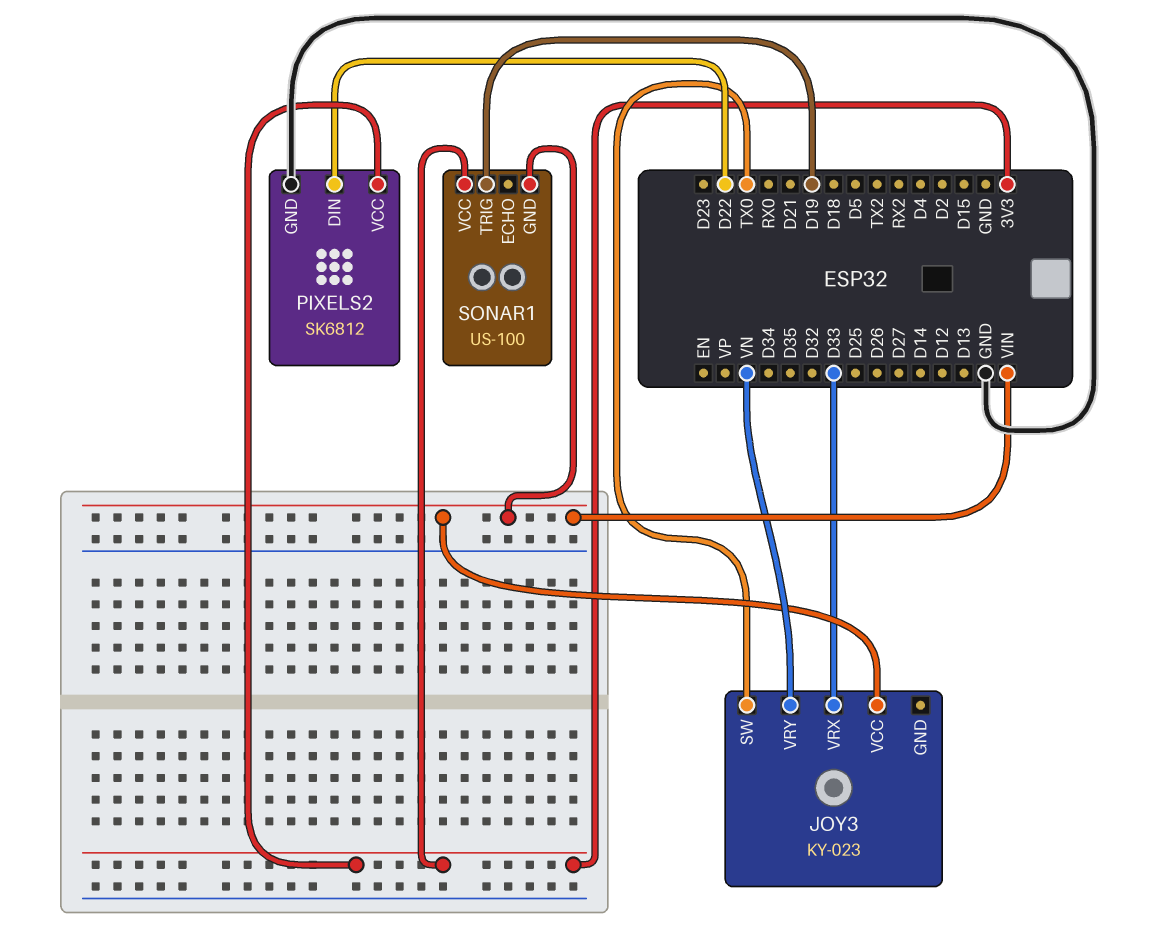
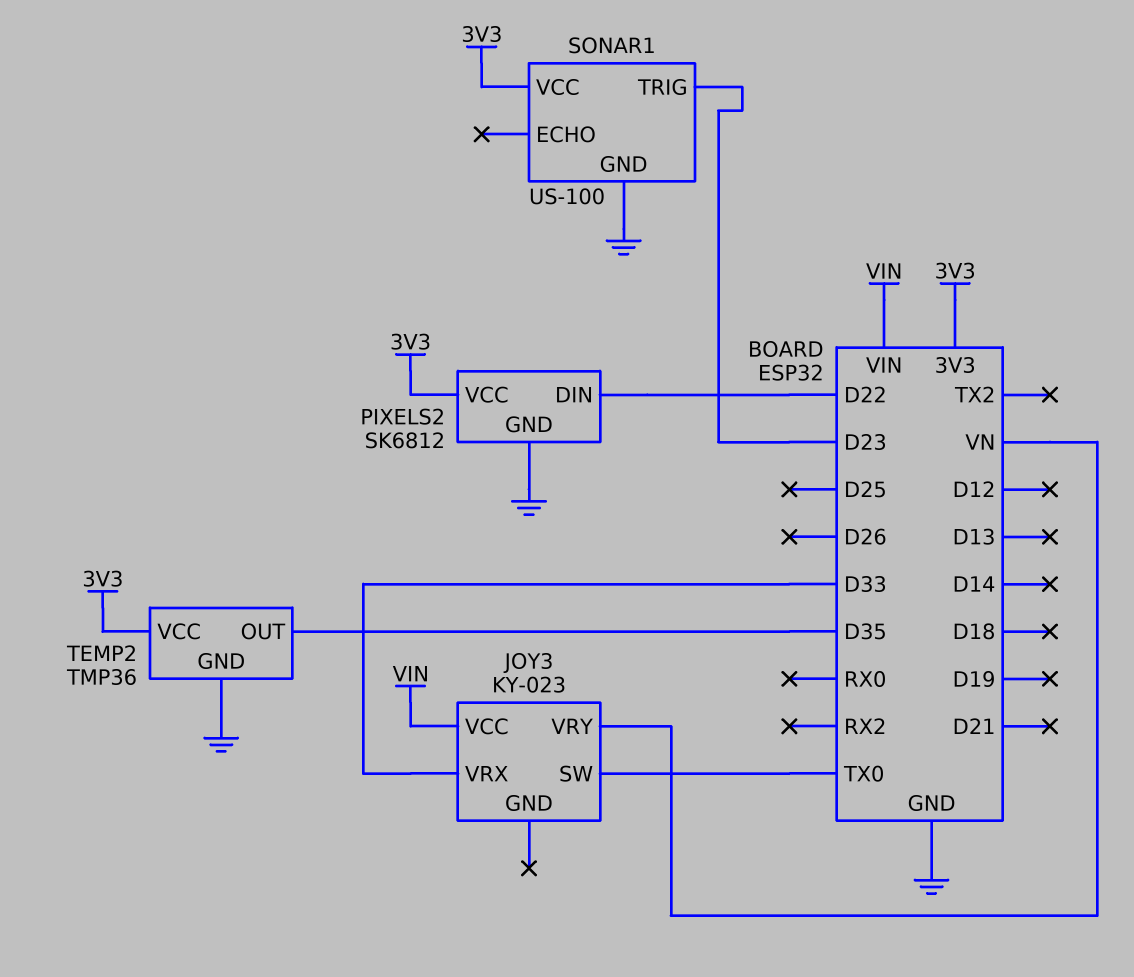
SONAR1 pin GND: VIN -> GND
SONAR1 pin TRIG: D19 -> D23
TEMP2: none -> TMP36
TEMP2 pin GND: none -> GND
TEMP2 pin OUT: none -> D35
TEMP2 pin VCC: none -> 3V3

